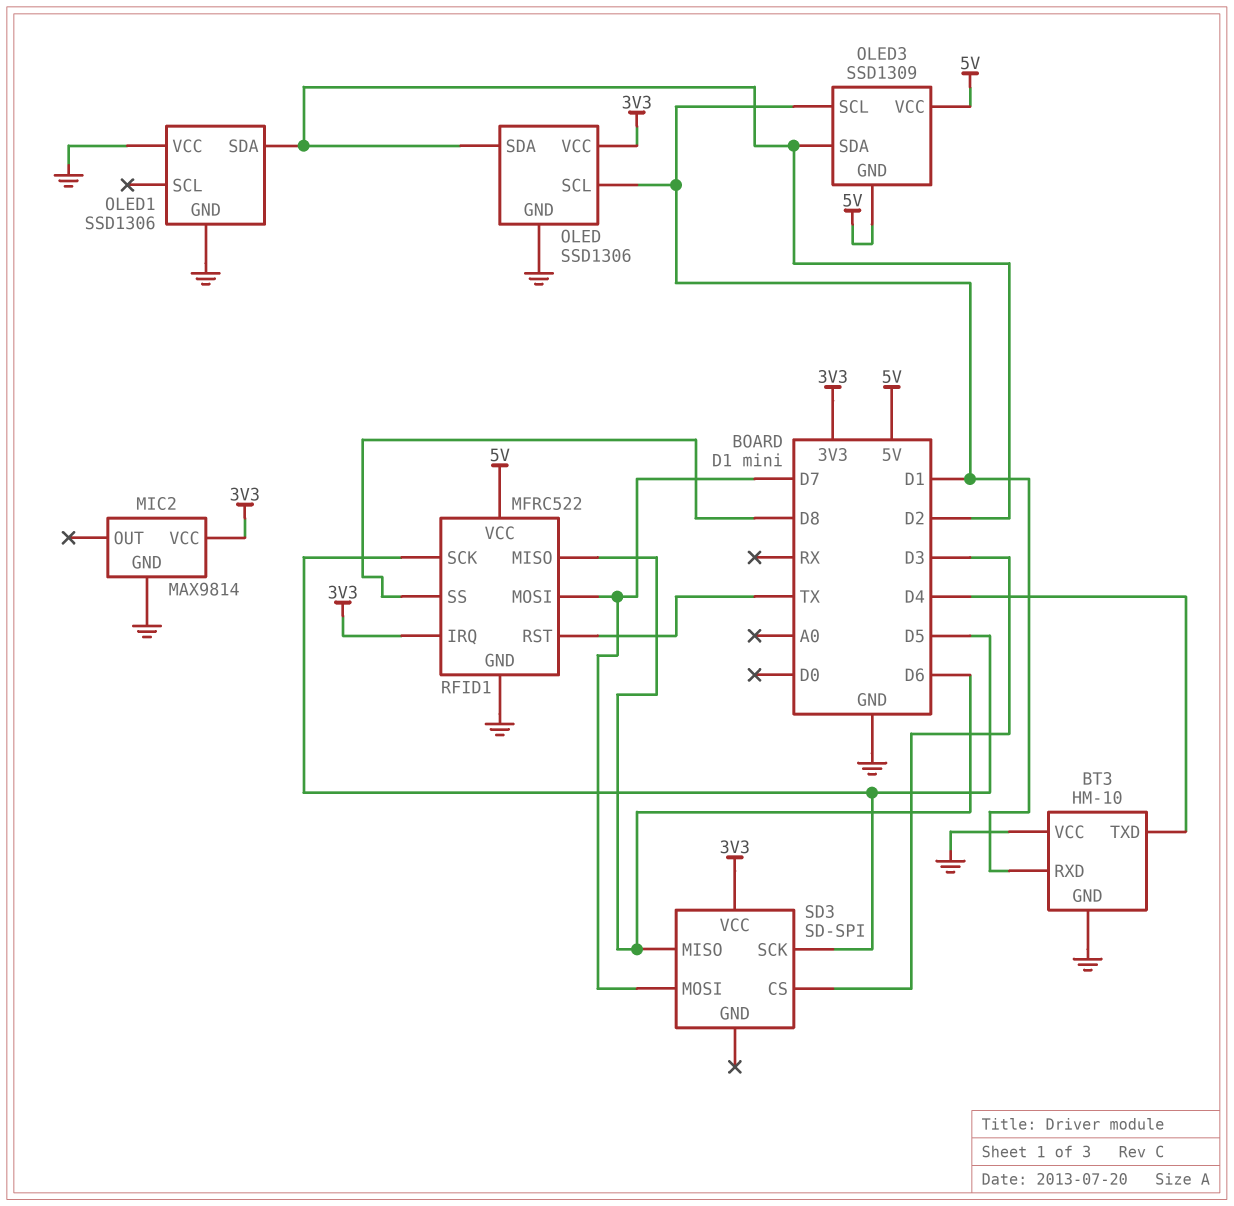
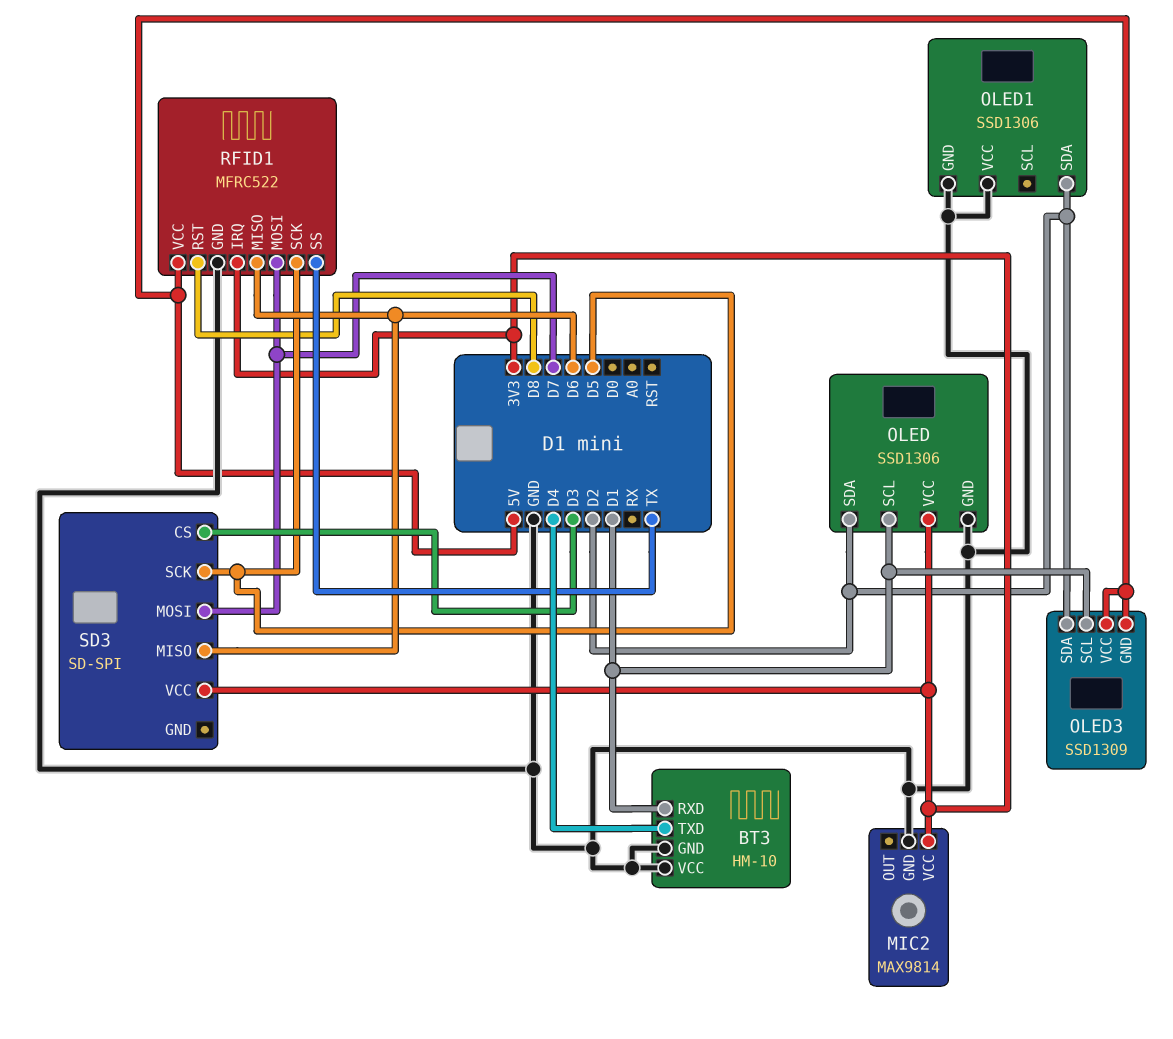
RFID1 pin RST: TX -> D8
RFID1 pin SS: D8 -> TX

